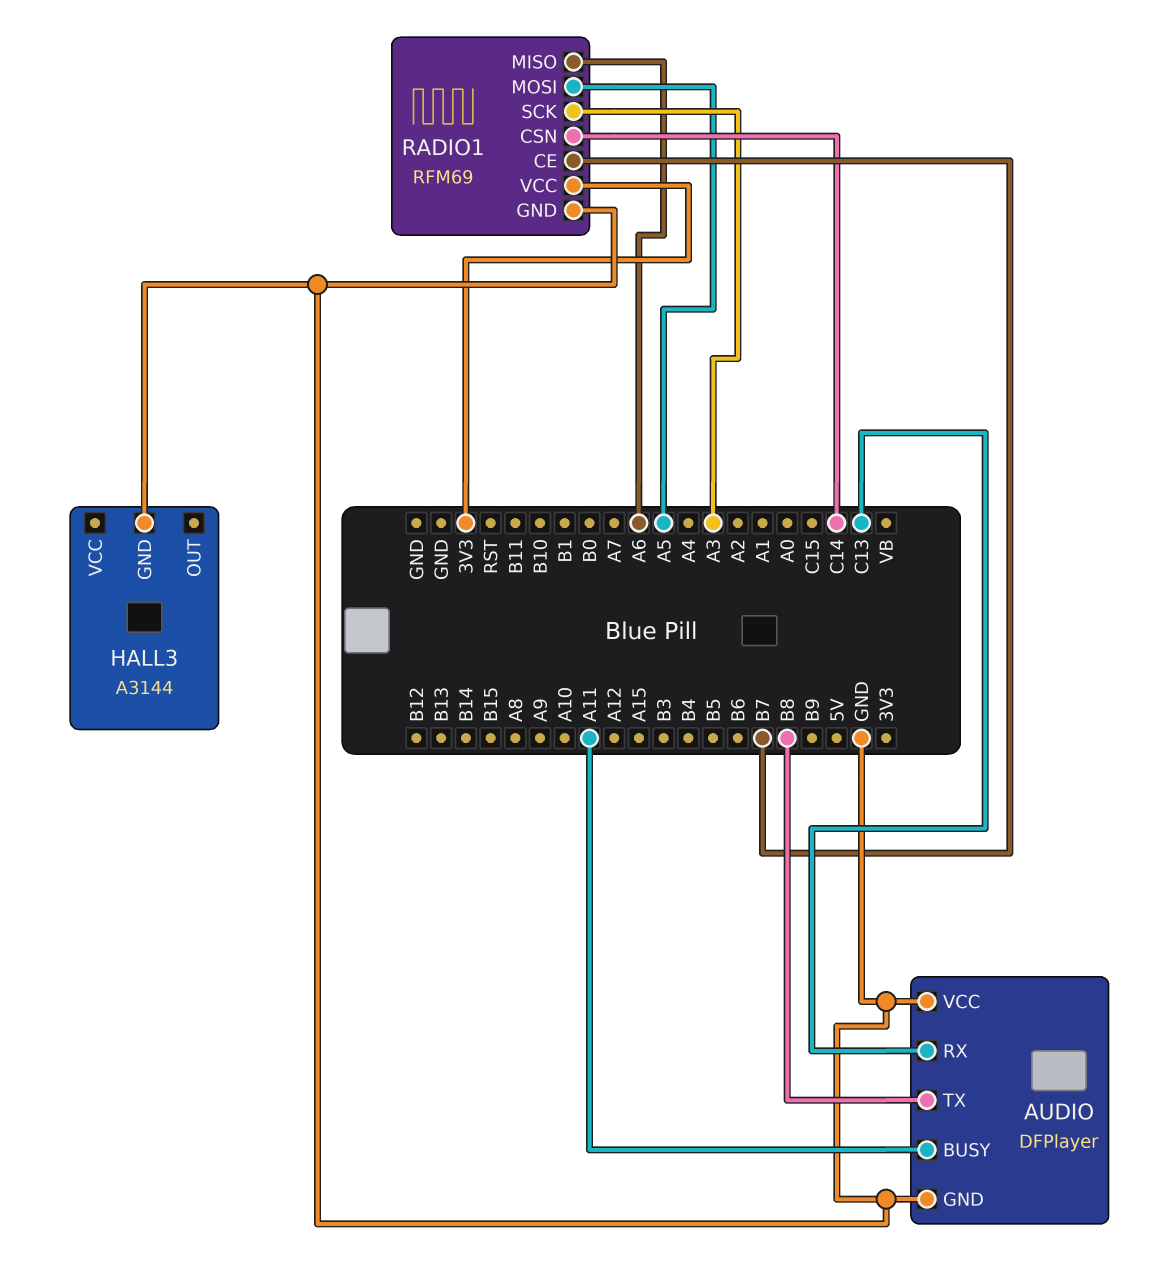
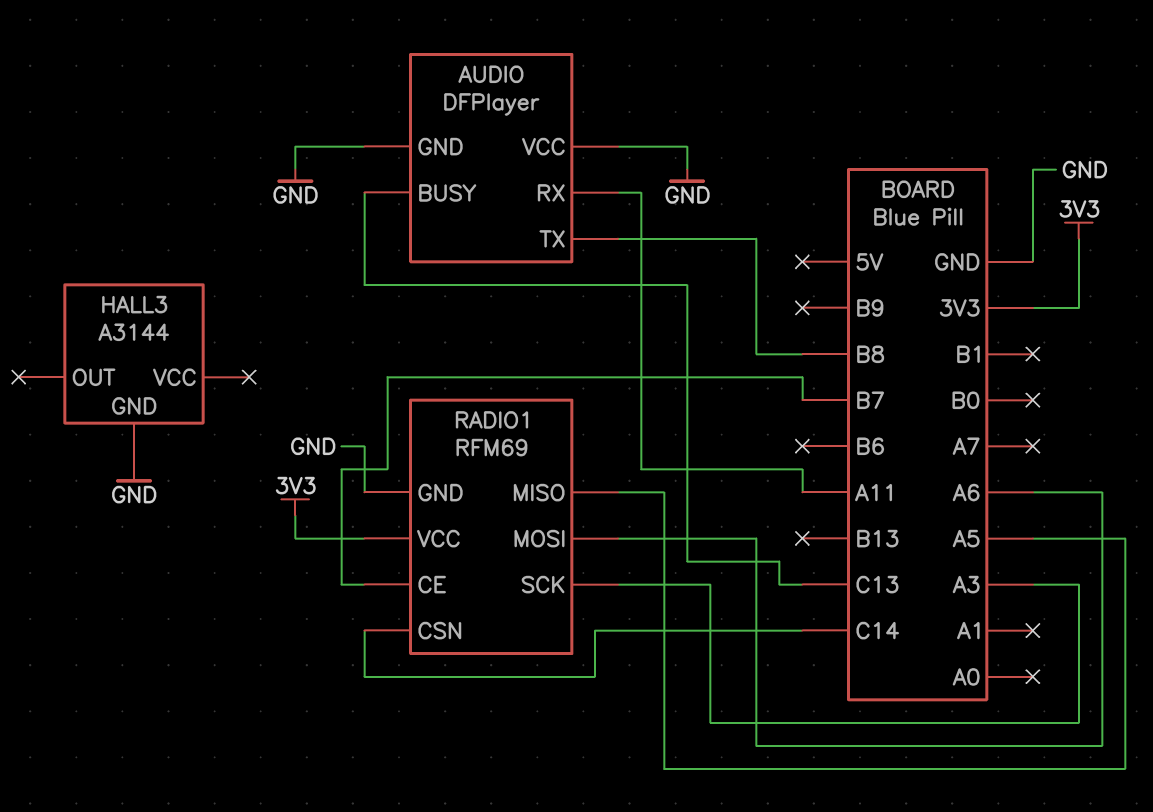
AUDIO pin BUSY: A11 -> C13
AUDIO pin RX: C13 -> A11
RADIO1 pin MISO: A6 -> A5
RADIO1 pin MOSI: A5 -> A6

